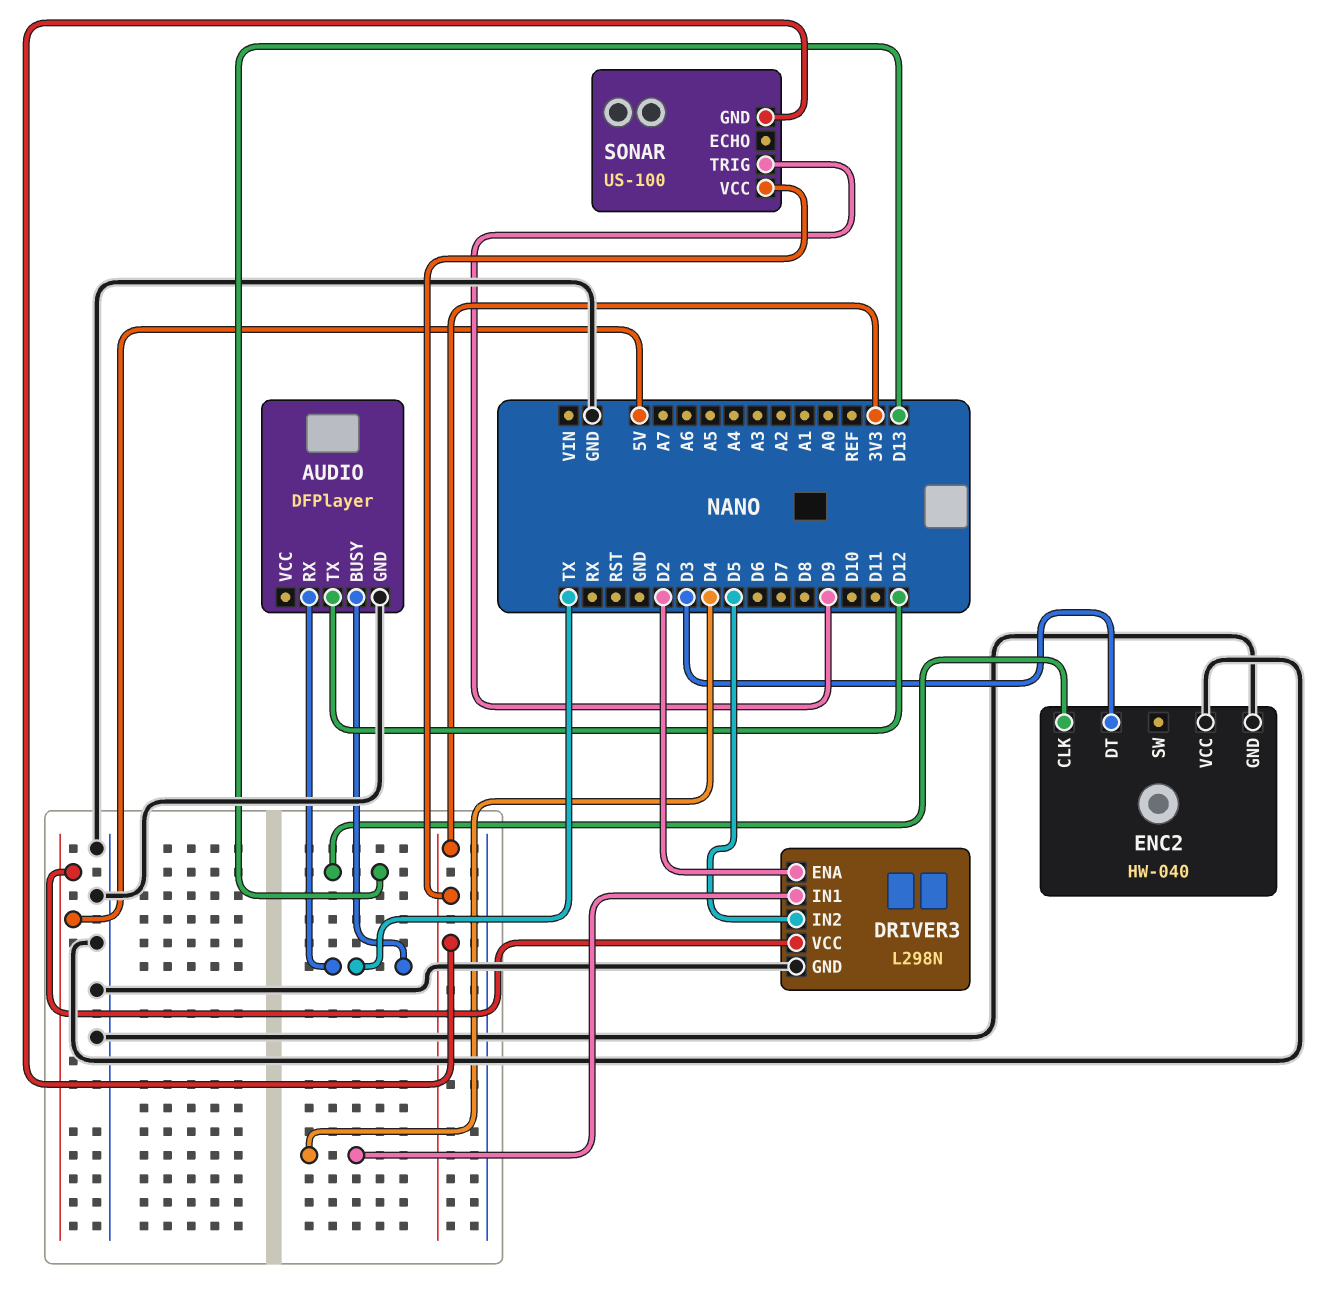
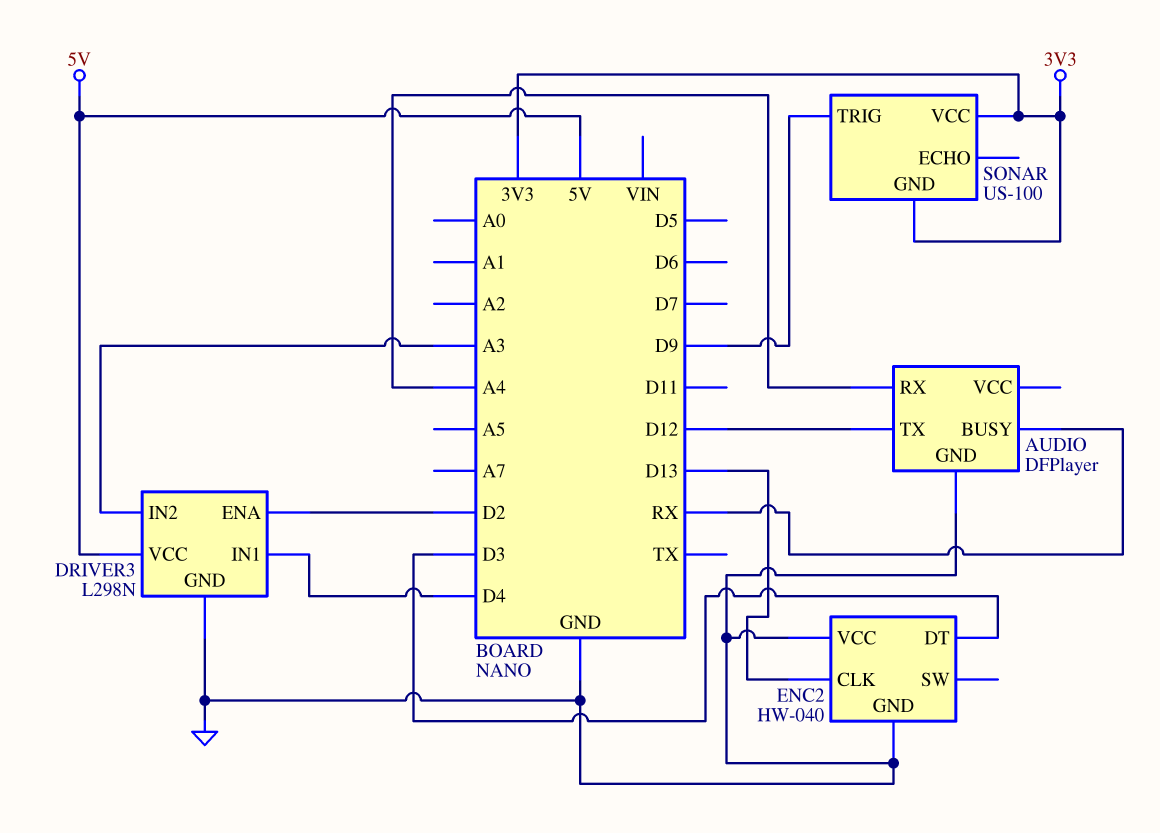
AUDIO pin BUSY: TX -> RX
AUDIO pin RX: TX -> A4
DRIVER3 pin IN2: D5 -> A3

